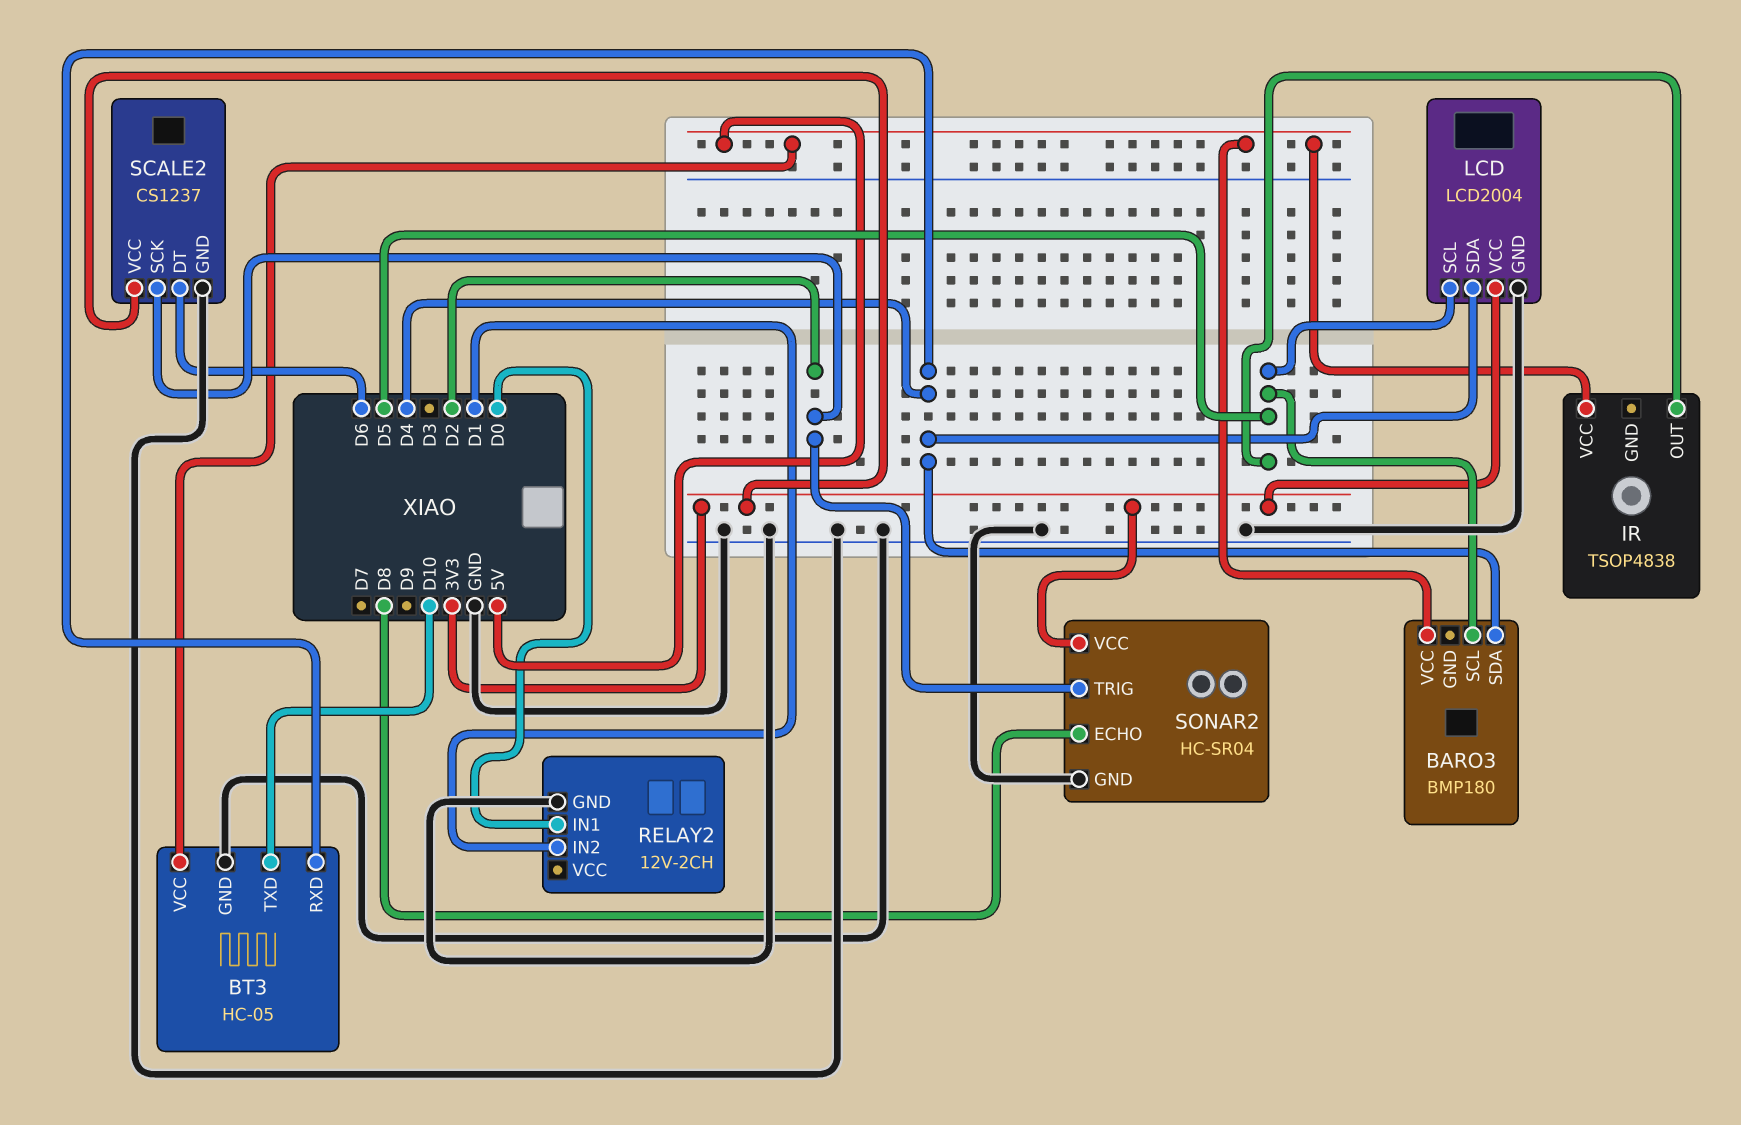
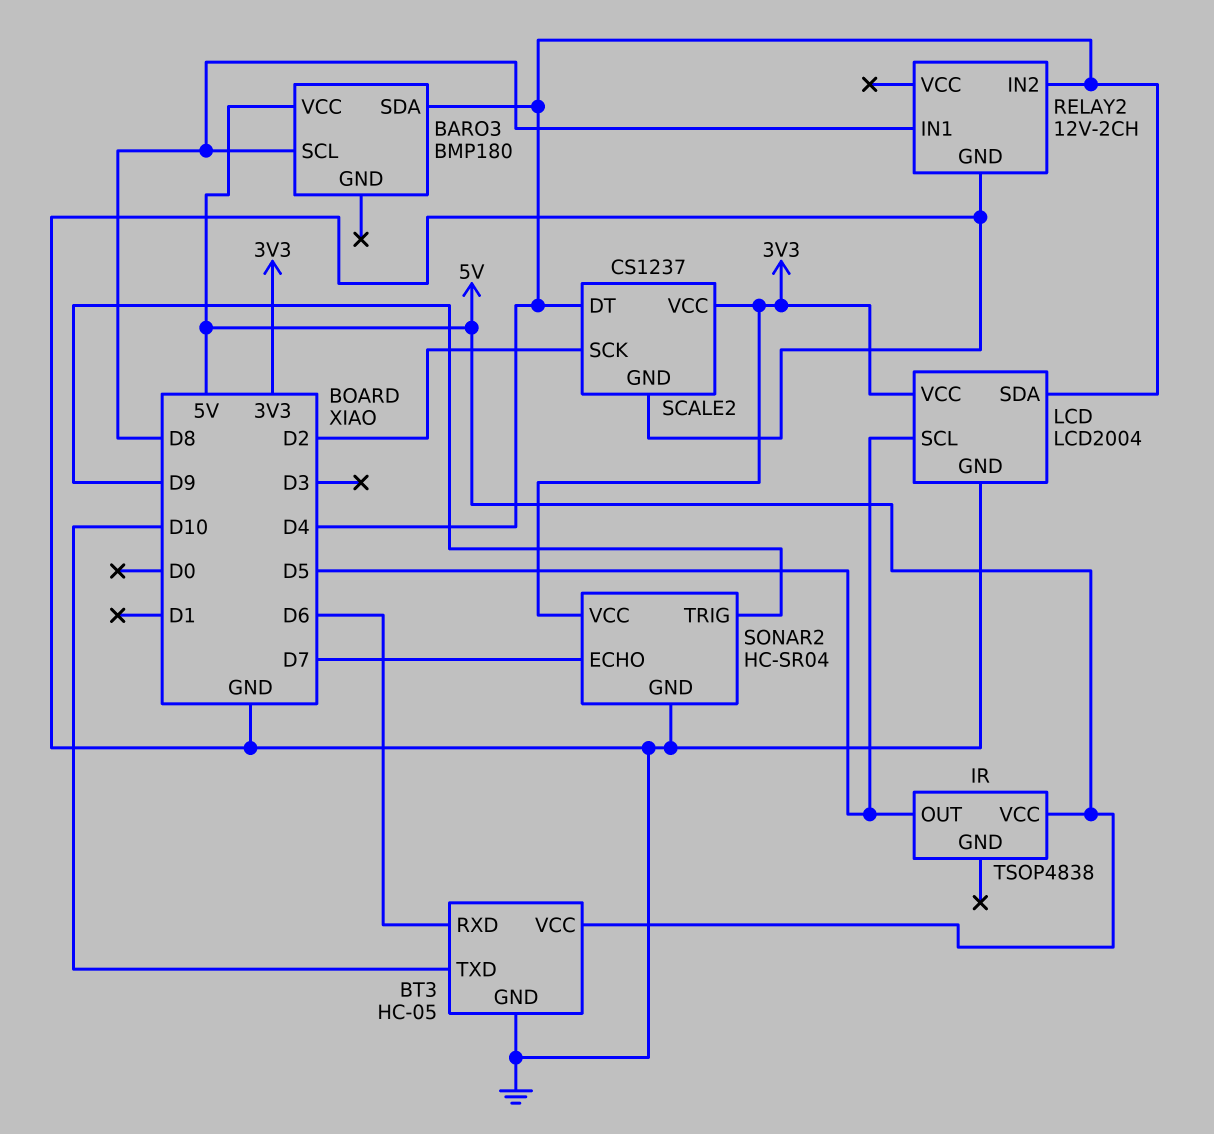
BARO3 pin SCL: D5 -> D8
BT3 pin RXD: D4 -> D6
RELAY2 pin IN1: D0 -> D8
RELAY2 pin IN2: D1 -> D4
SCALE2 pin DT: D6 -> D4
SONAR2 pin ECHO: D8 -> D7
SONAR2 pin TRIG: D2 -> D9

